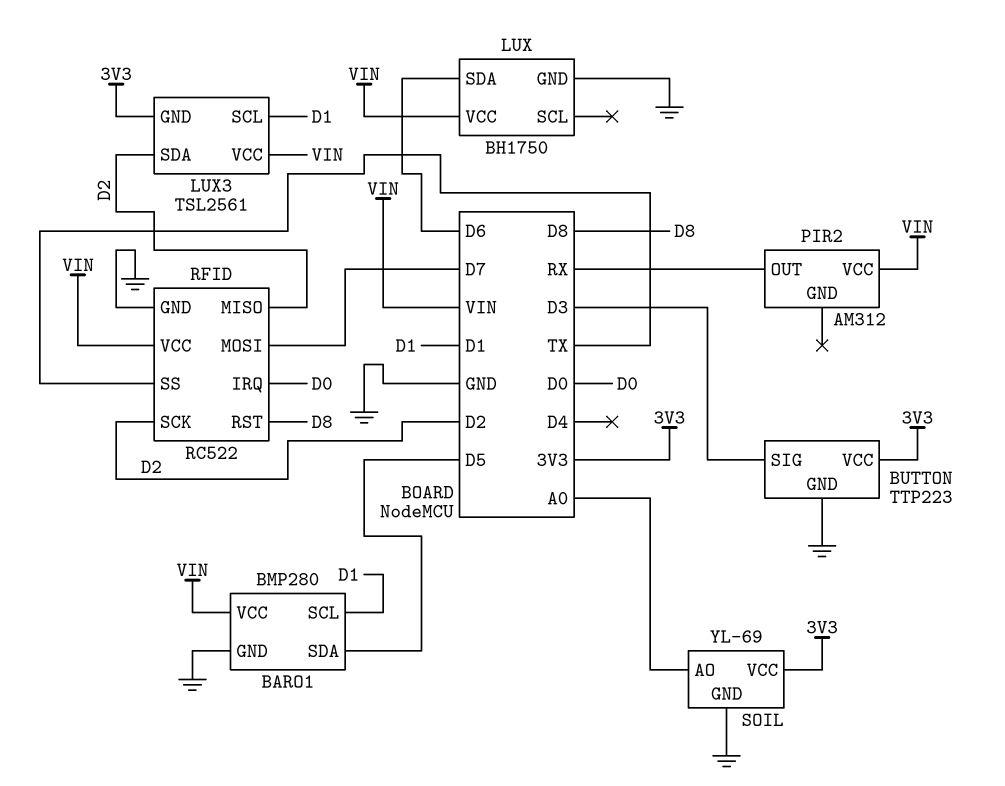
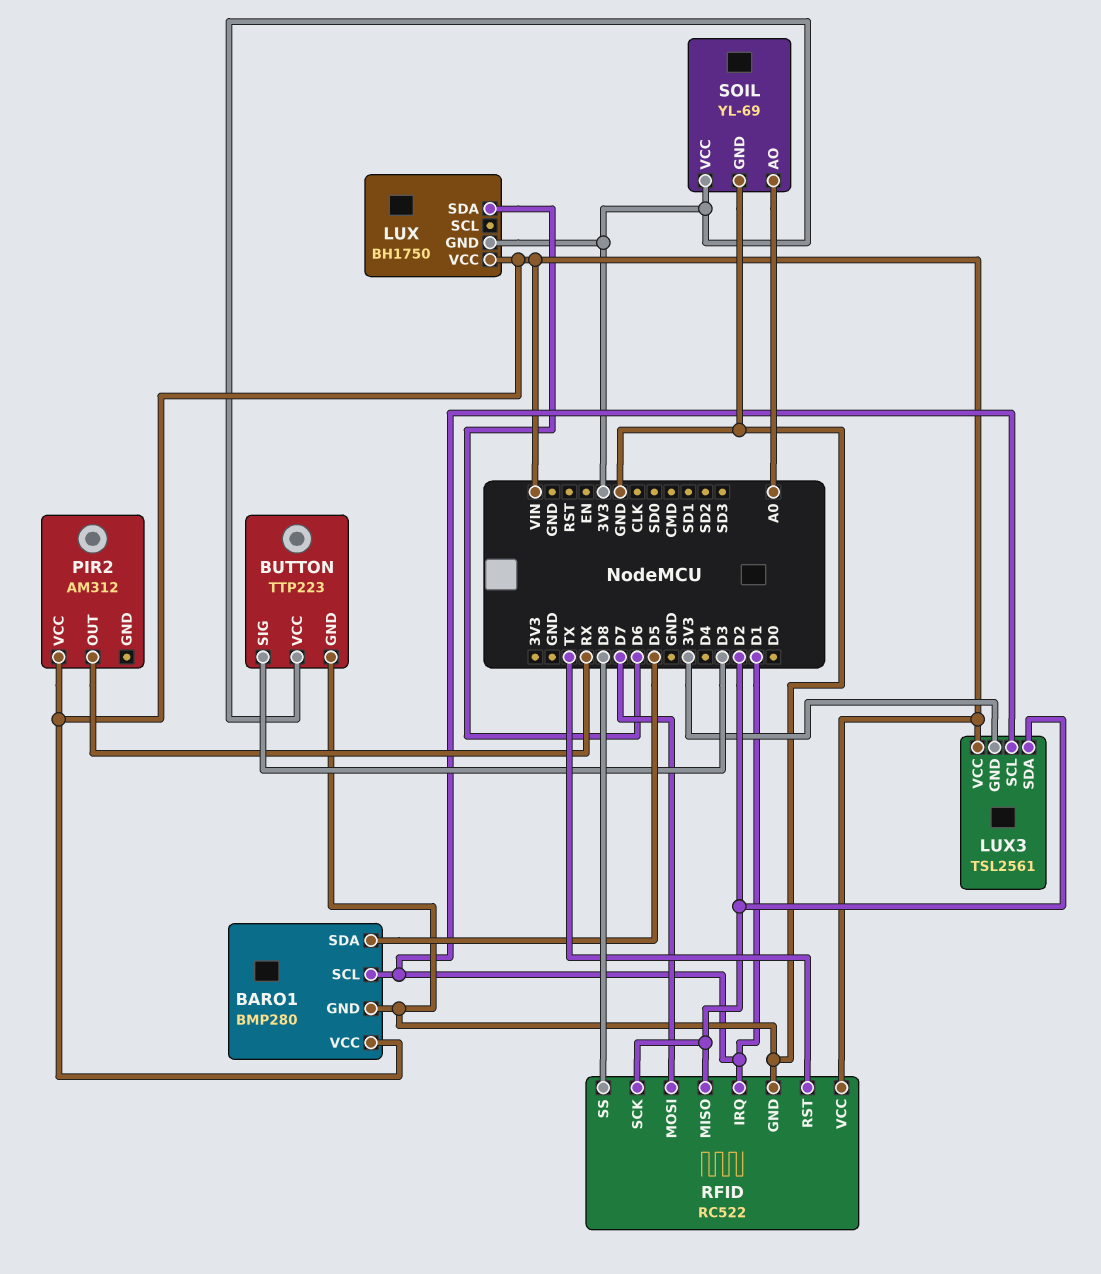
LUX pin GND: GND -> 3V3
RFID pin IRQ: D0 -> D1
RFID pin RST: D8 -> TX
RFID pin SS: TX -> D8

